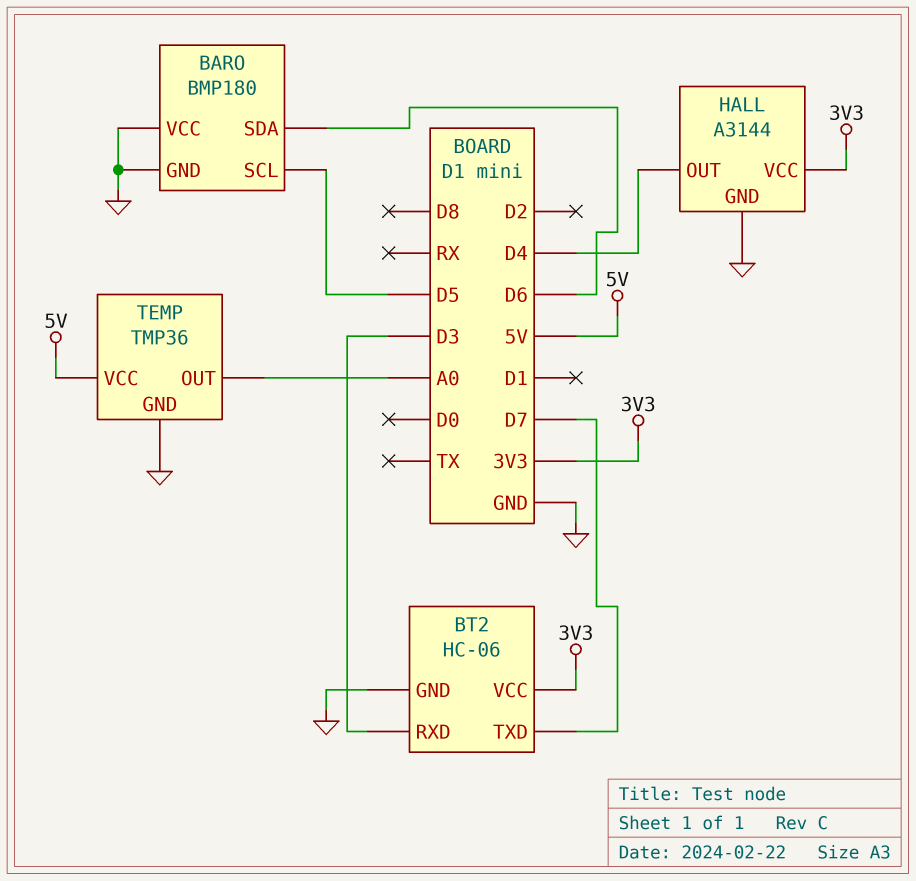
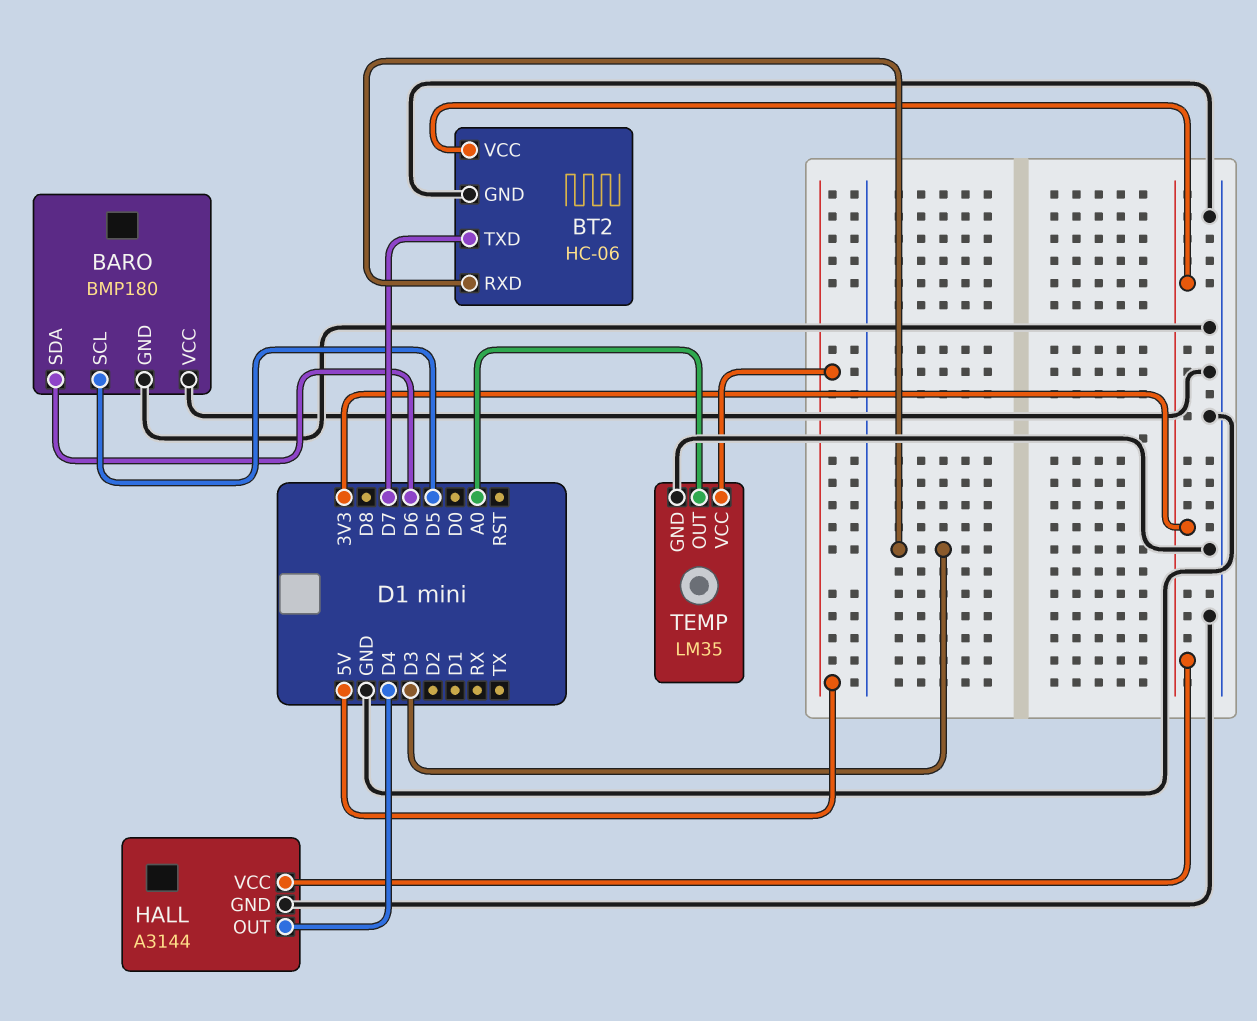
TEMP: TMP36 -> LM35

